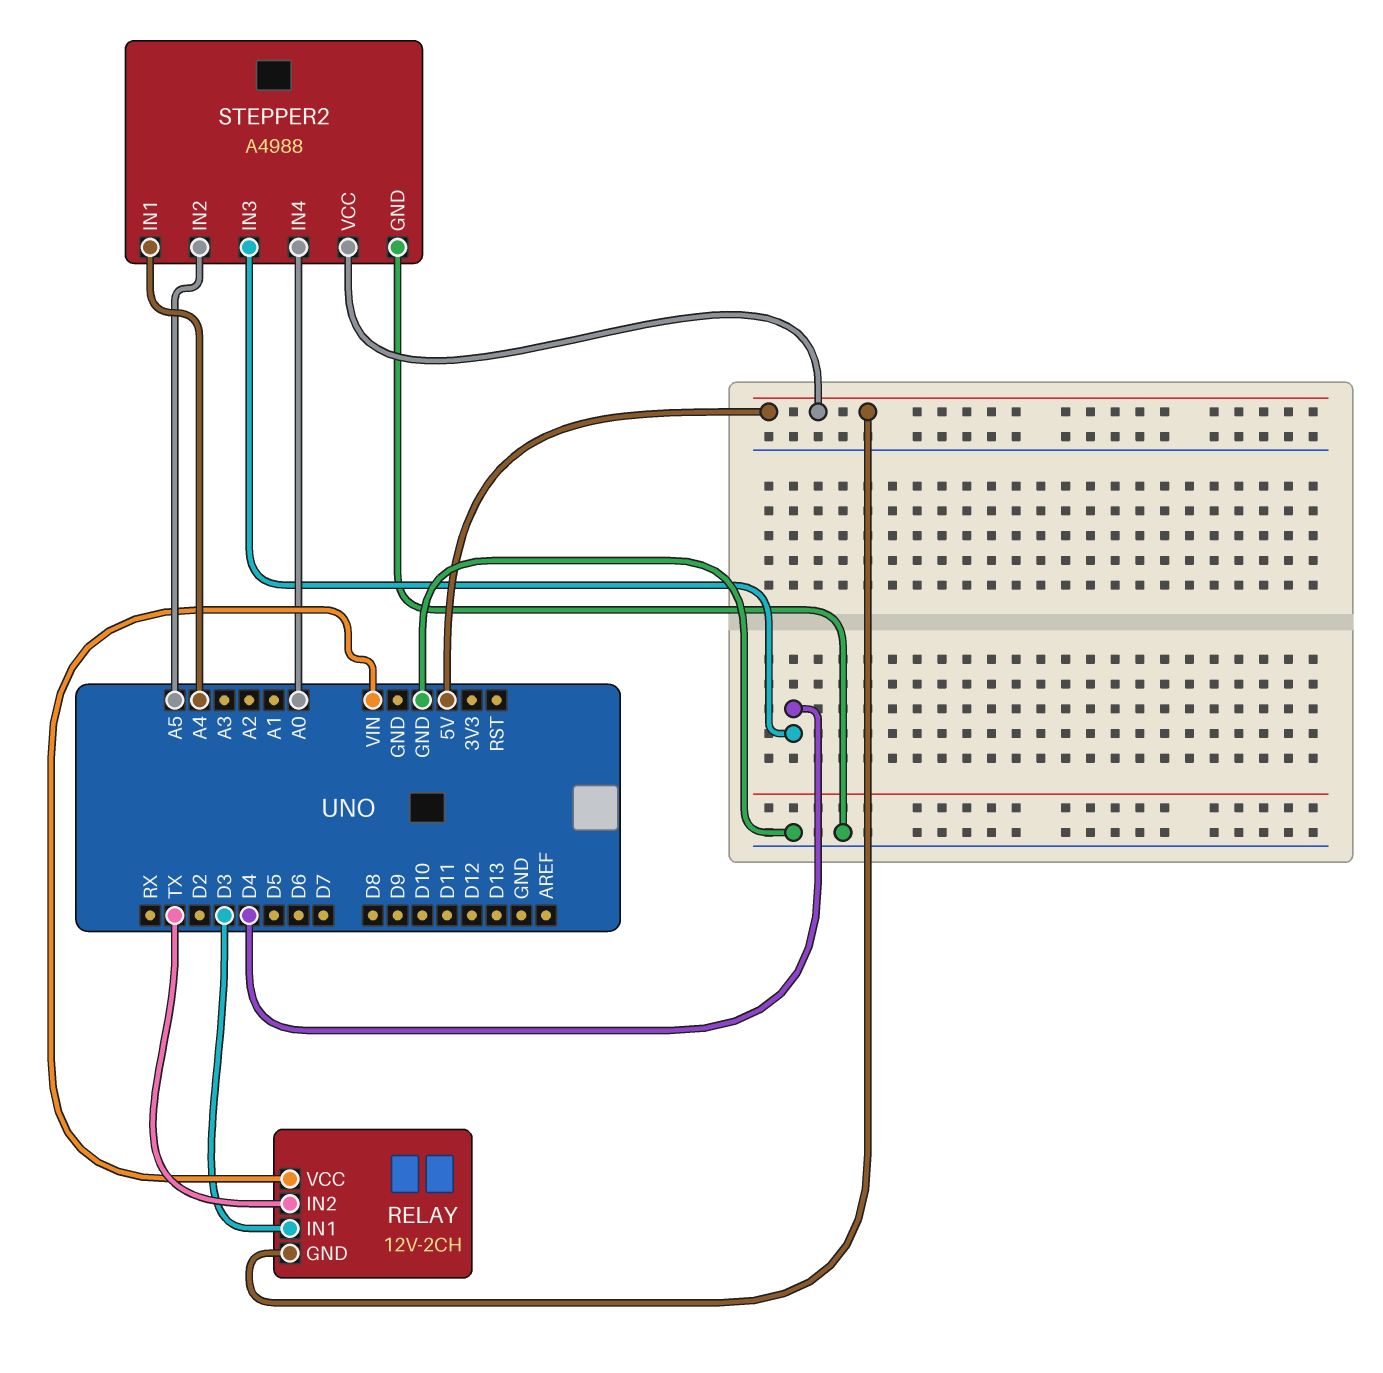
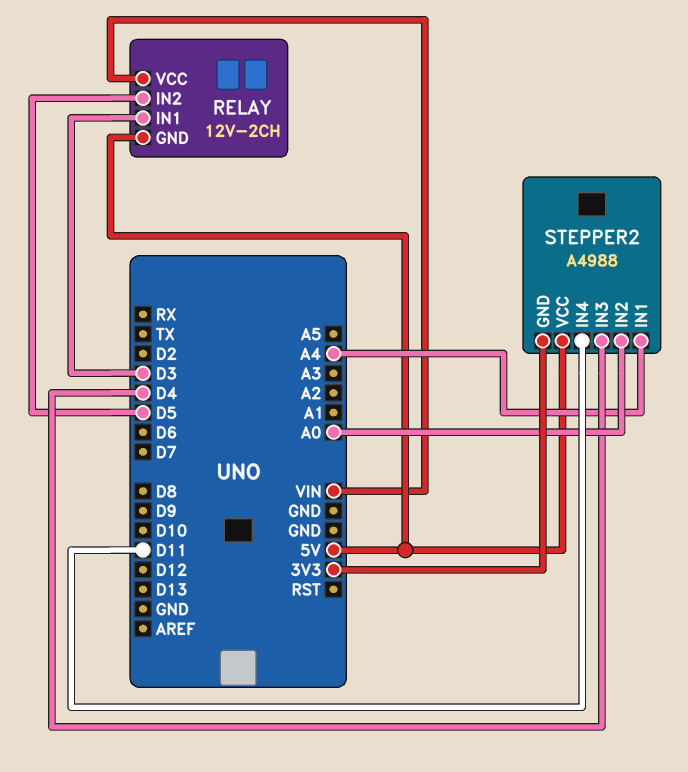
RELAY pin IN2: TX -> D5
STEPPER2 pin GND: GND -> 3V3
STEPPER2 pin IN2: A5 -> A0
STEPPER2 pin IN4: A0 -> D11

